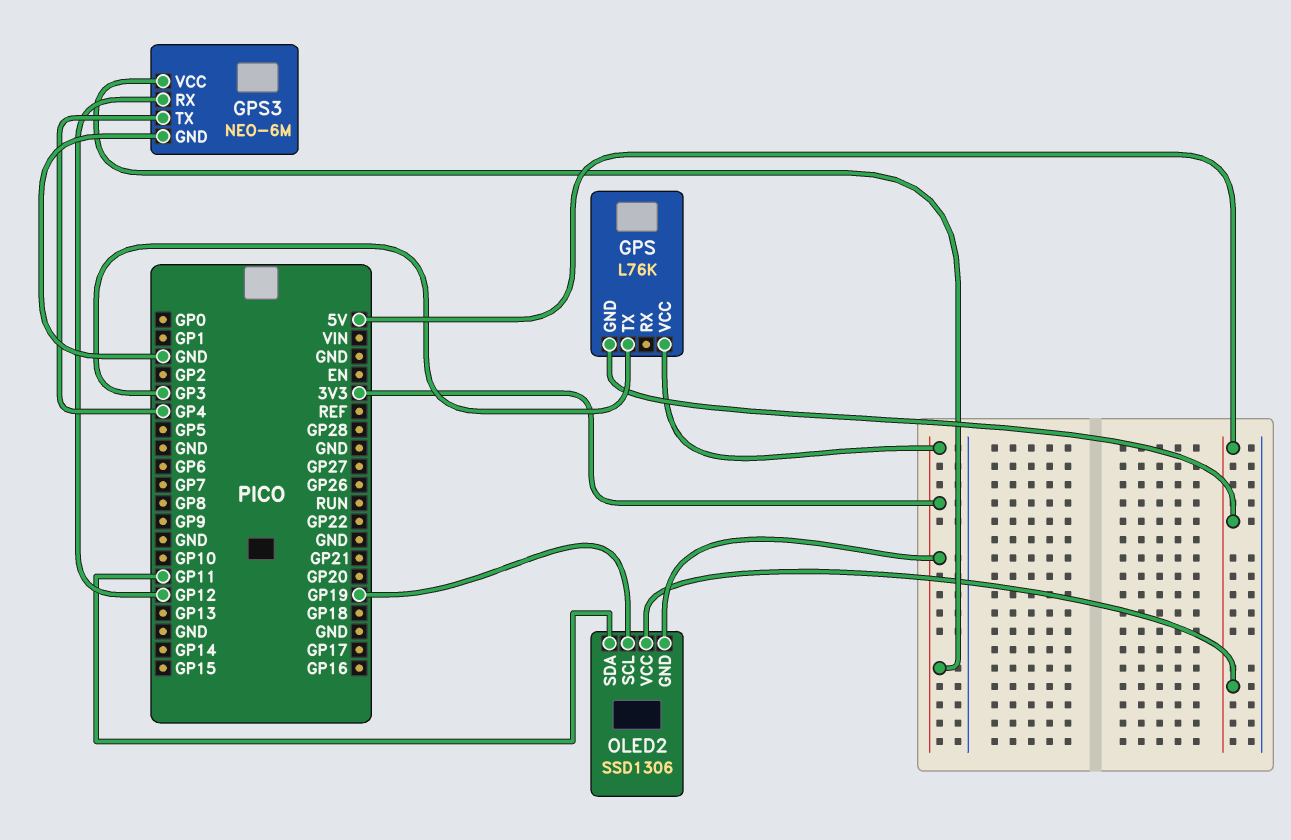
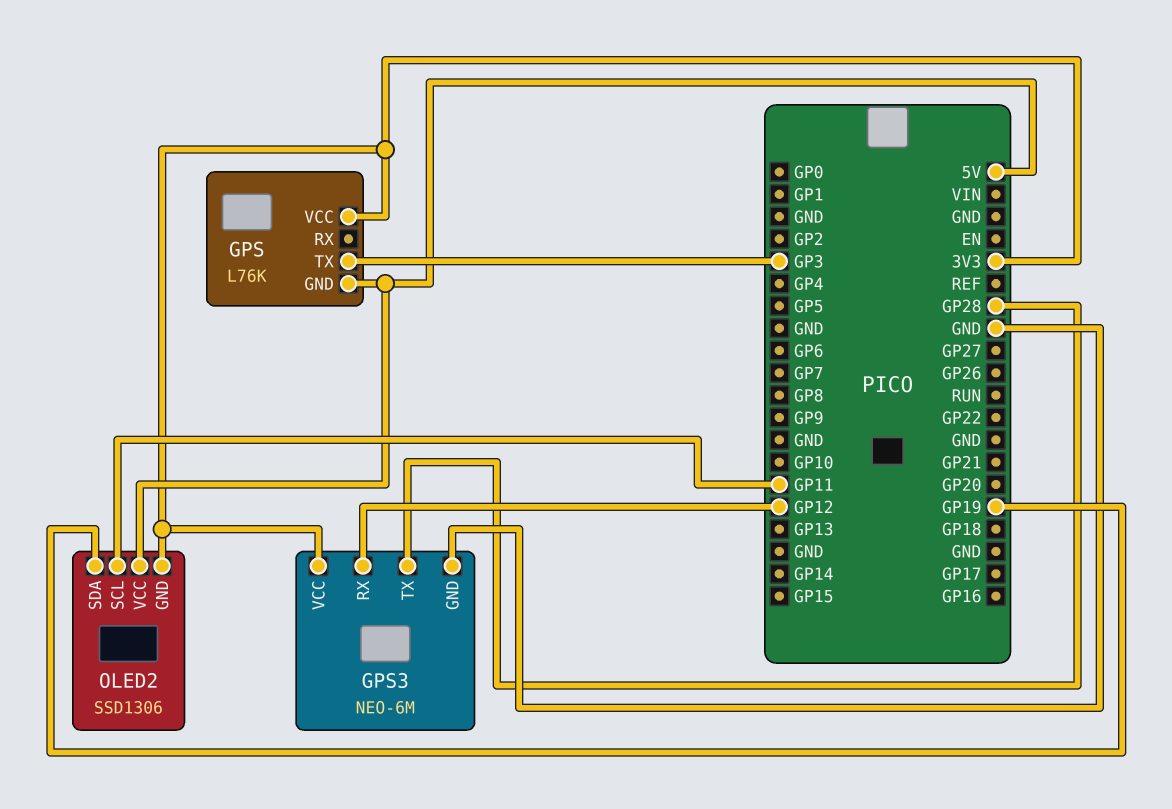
GPS3 pin TX: GP4 -> GP28
OLED2 pin SCL: GP19 -> GP11
OLED2 pin SDA: GP11 -> GP19

